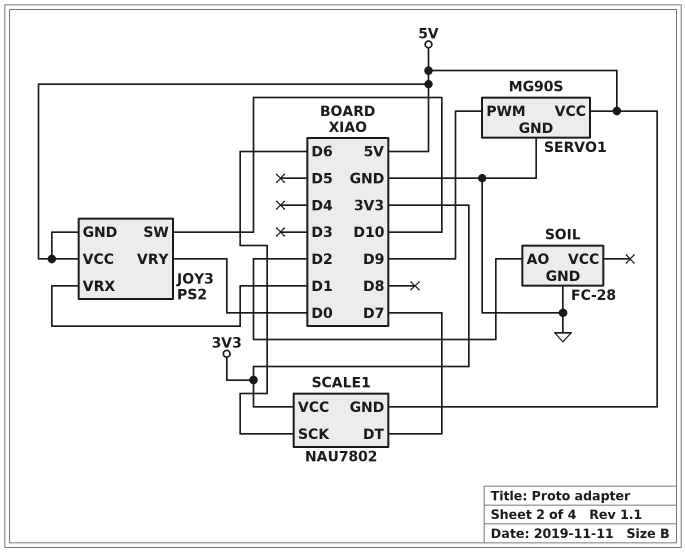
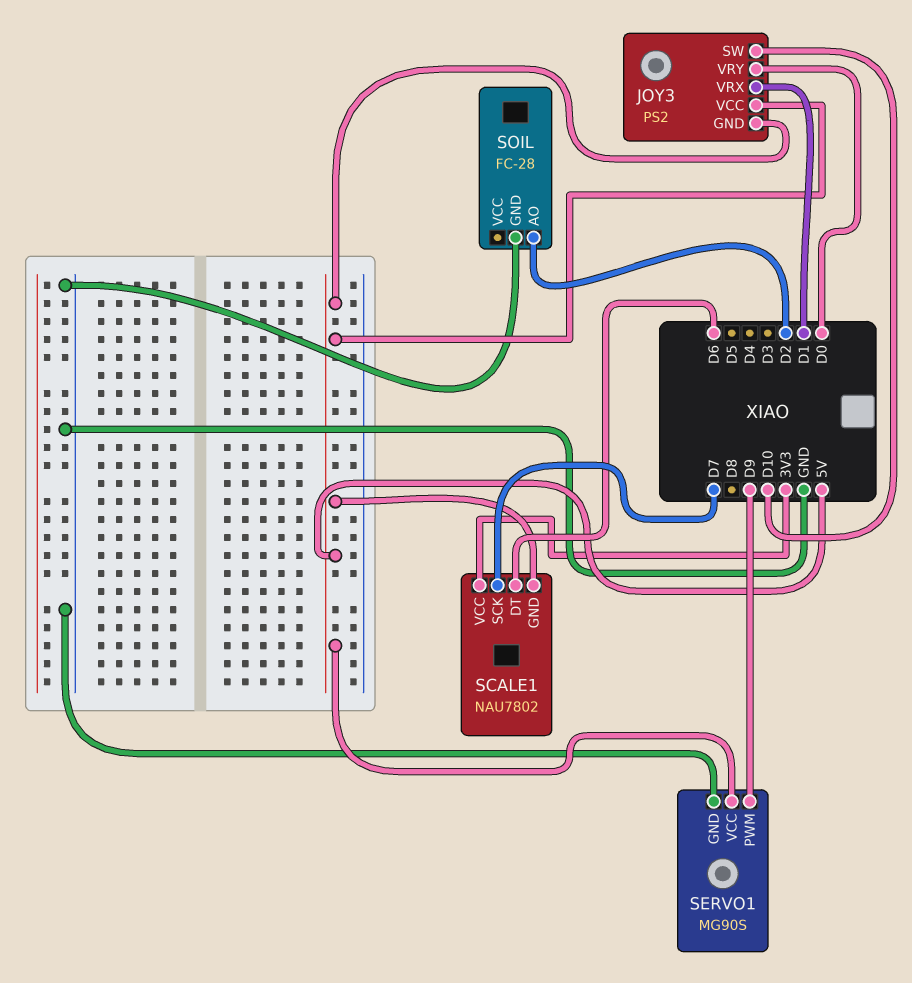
SCALE1 pin DT: D7 -> D6
SCALE1 pin SCK: D6 -> D7

